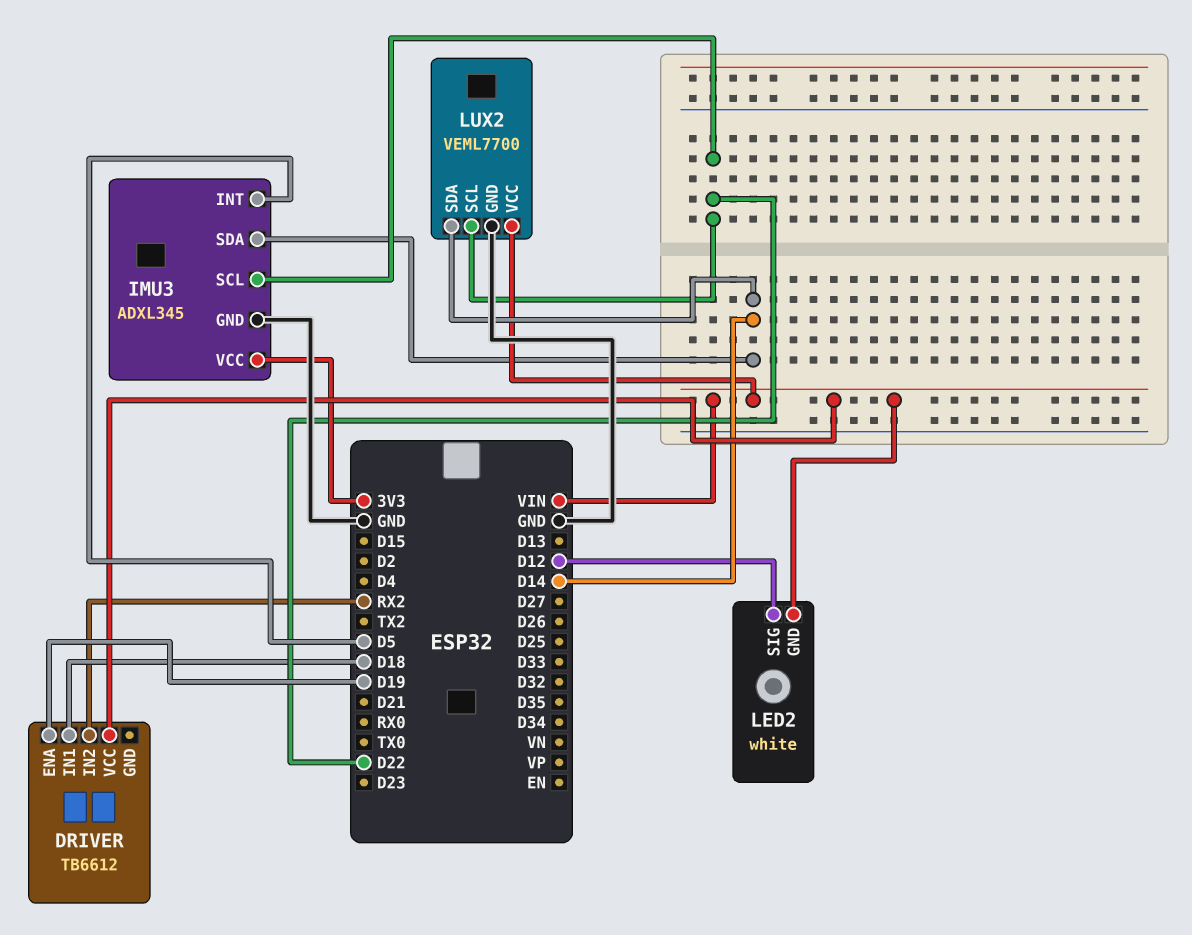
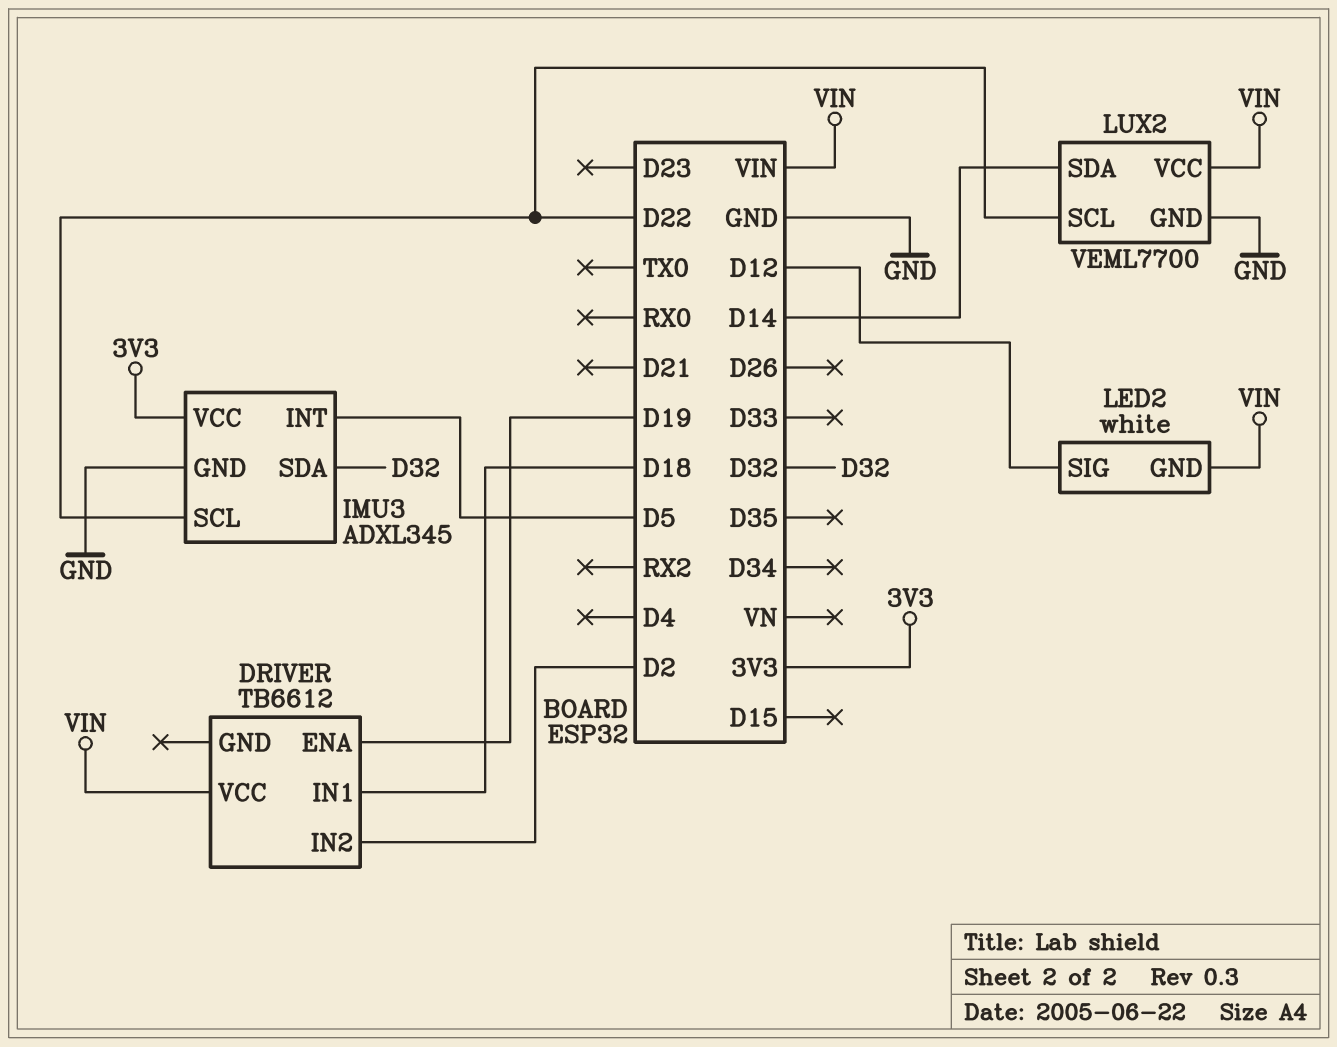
DRIVER pin IN2: RX2 -> D2
IMU3 pin SDA: D14 -> D32

